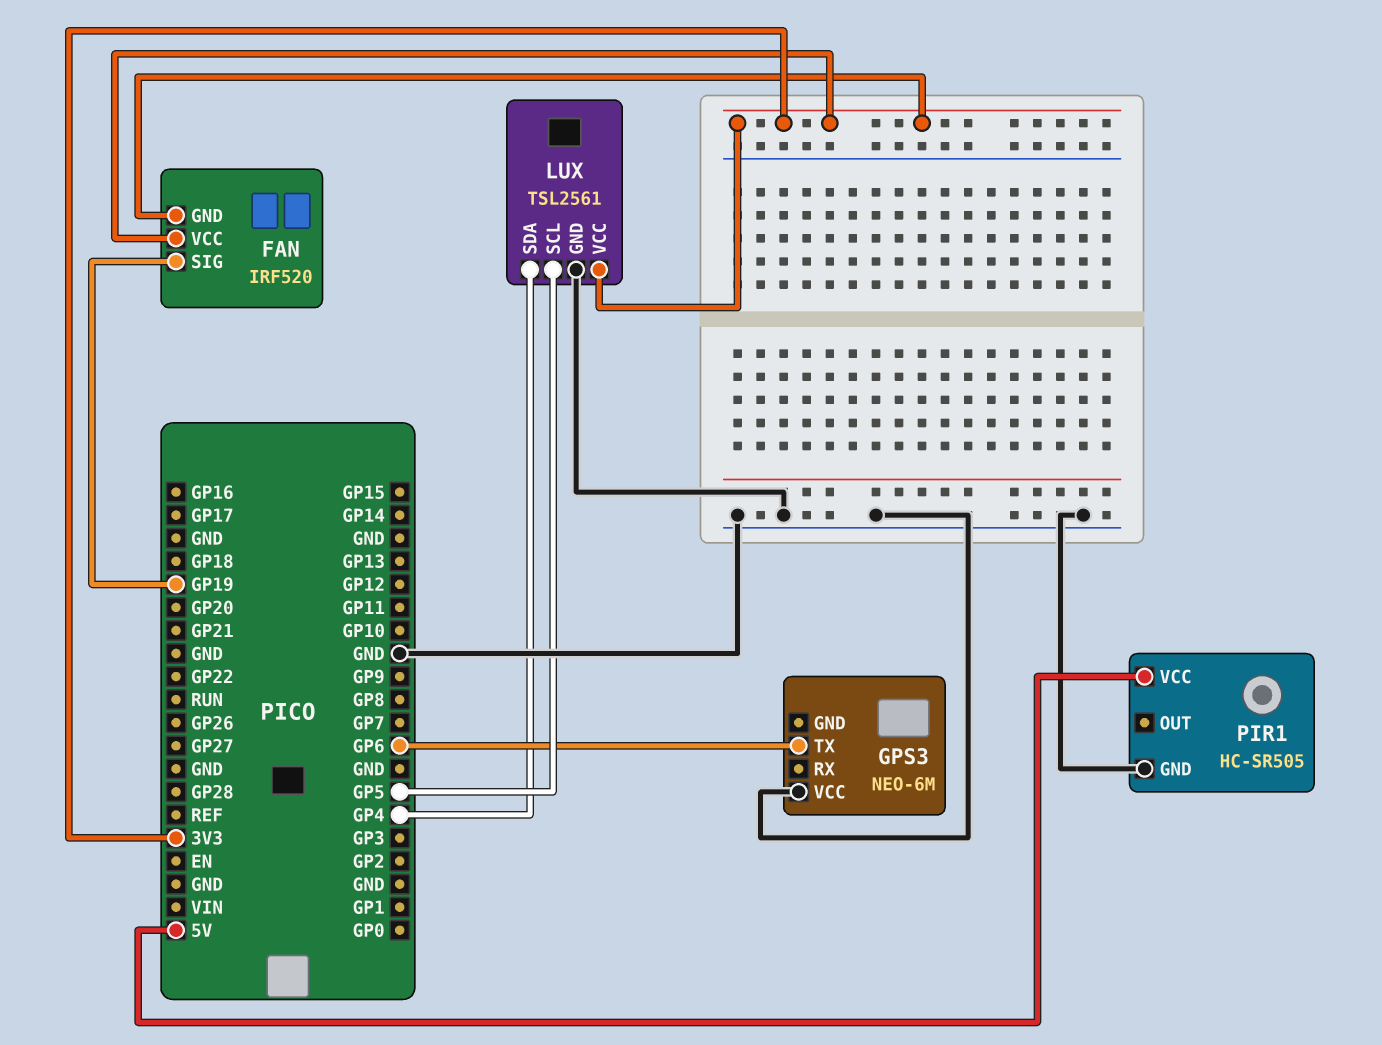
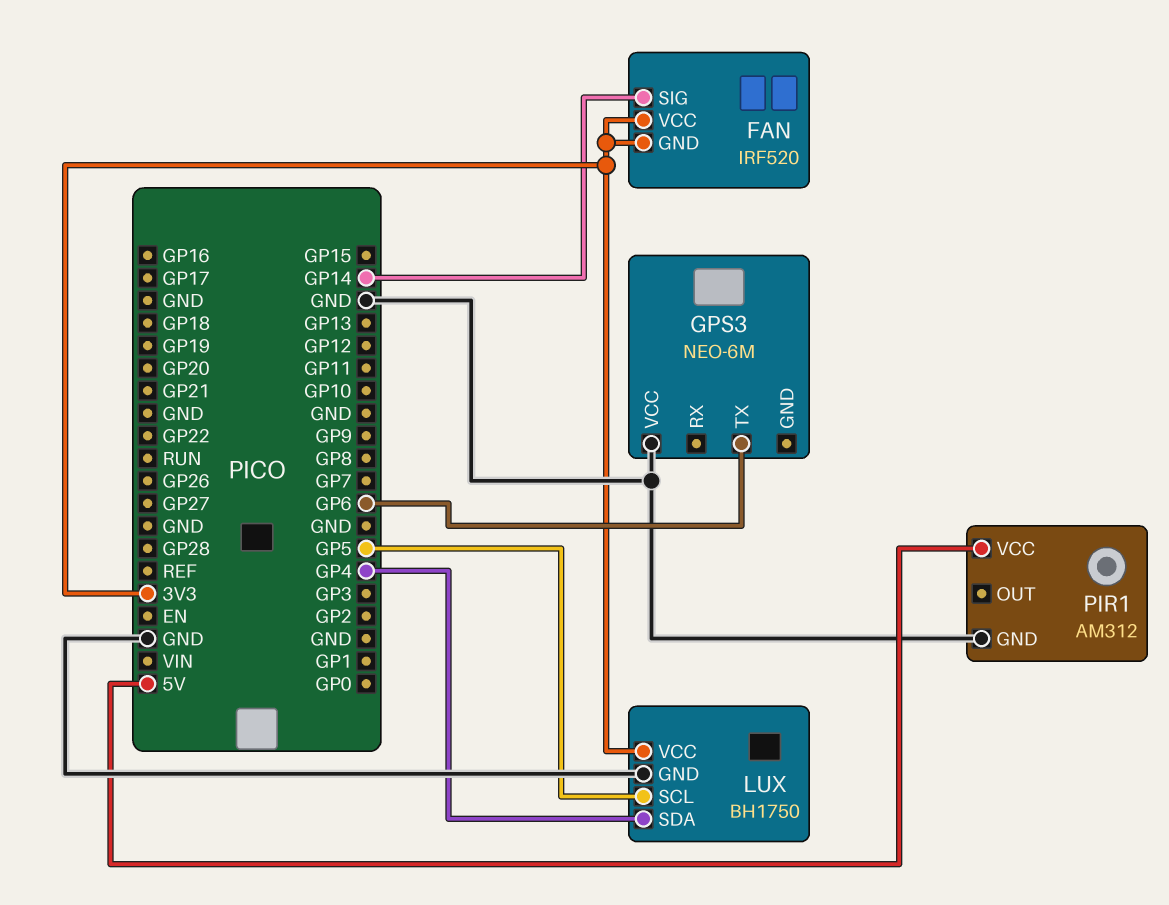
FAN pin SIG: GP19 -> GP14
LUX: TSL2561 -> BH1750
PIR1: HC-SR505 -> AM312

